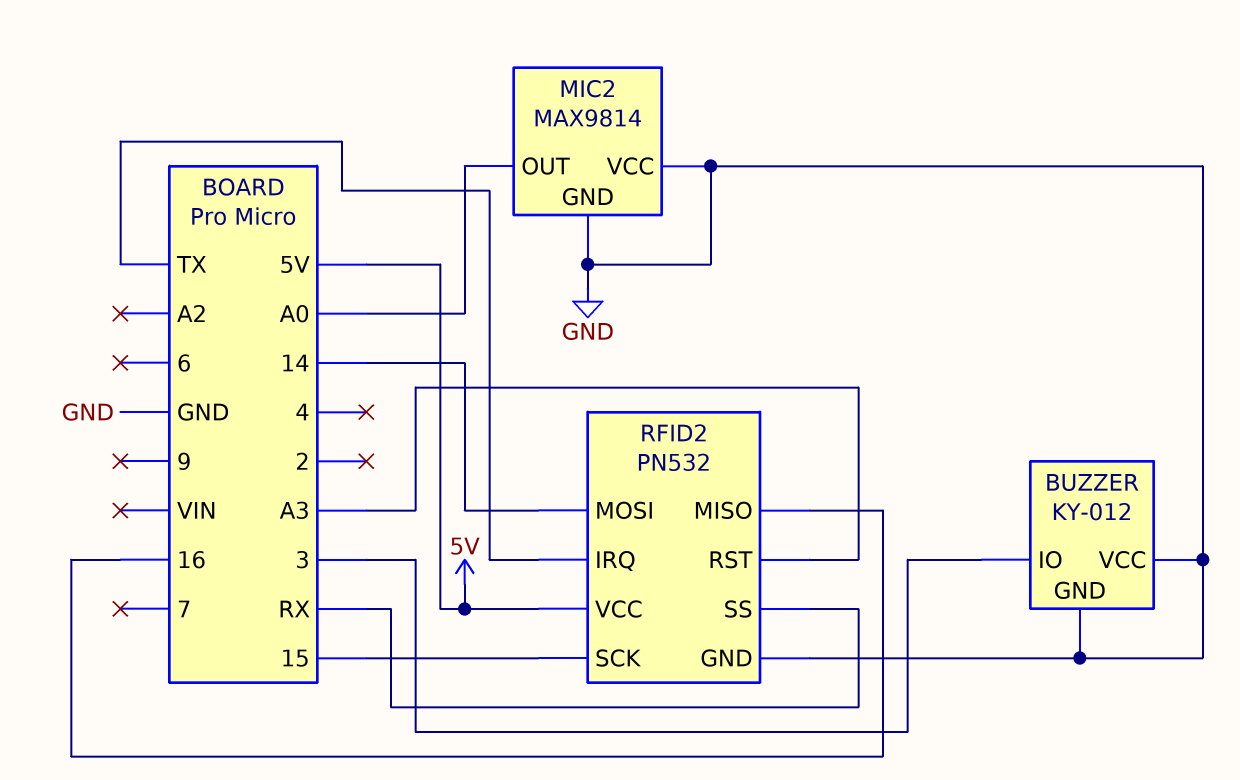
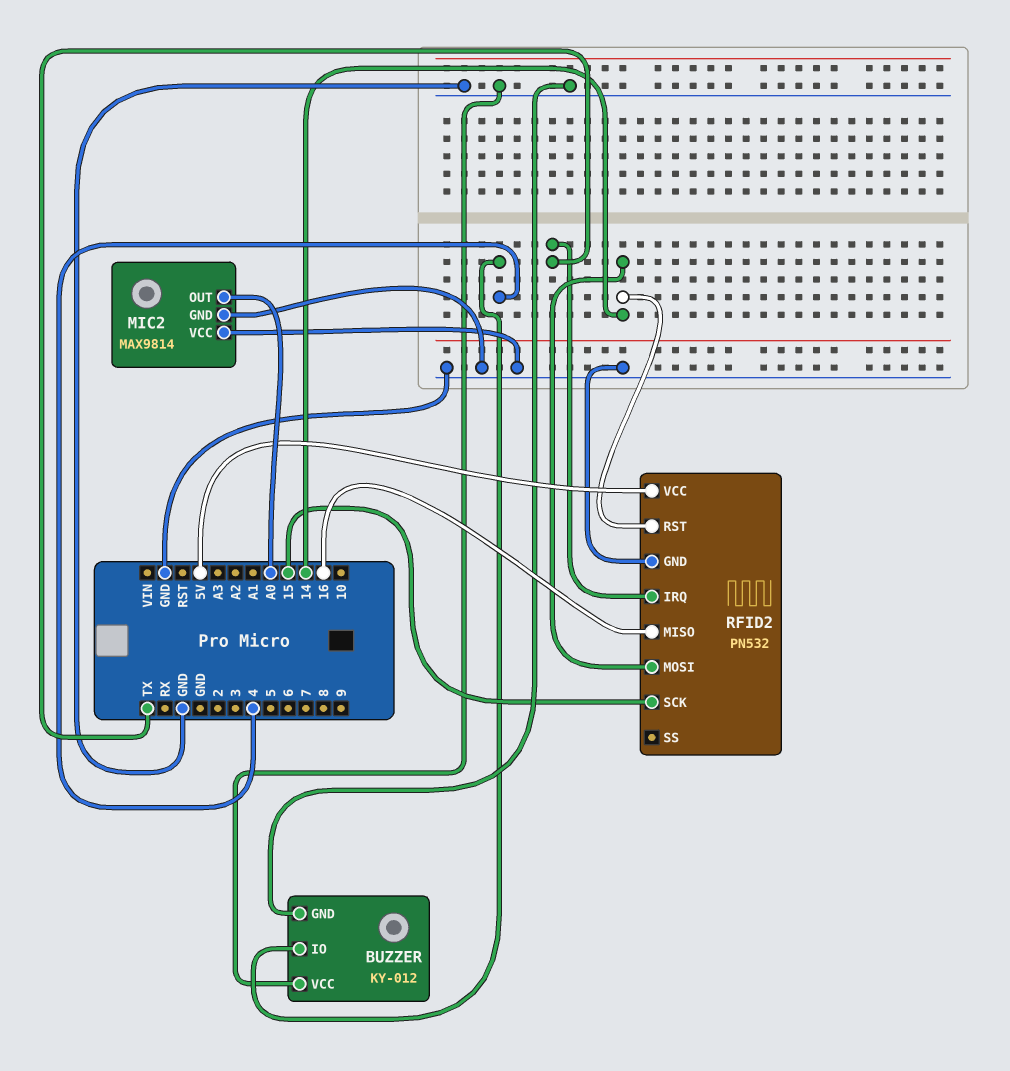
BUZZER pin IO: 3 -> 4
RFID2 pin RST: A3 -> 14
RFID2 pin SS: RX -> none

